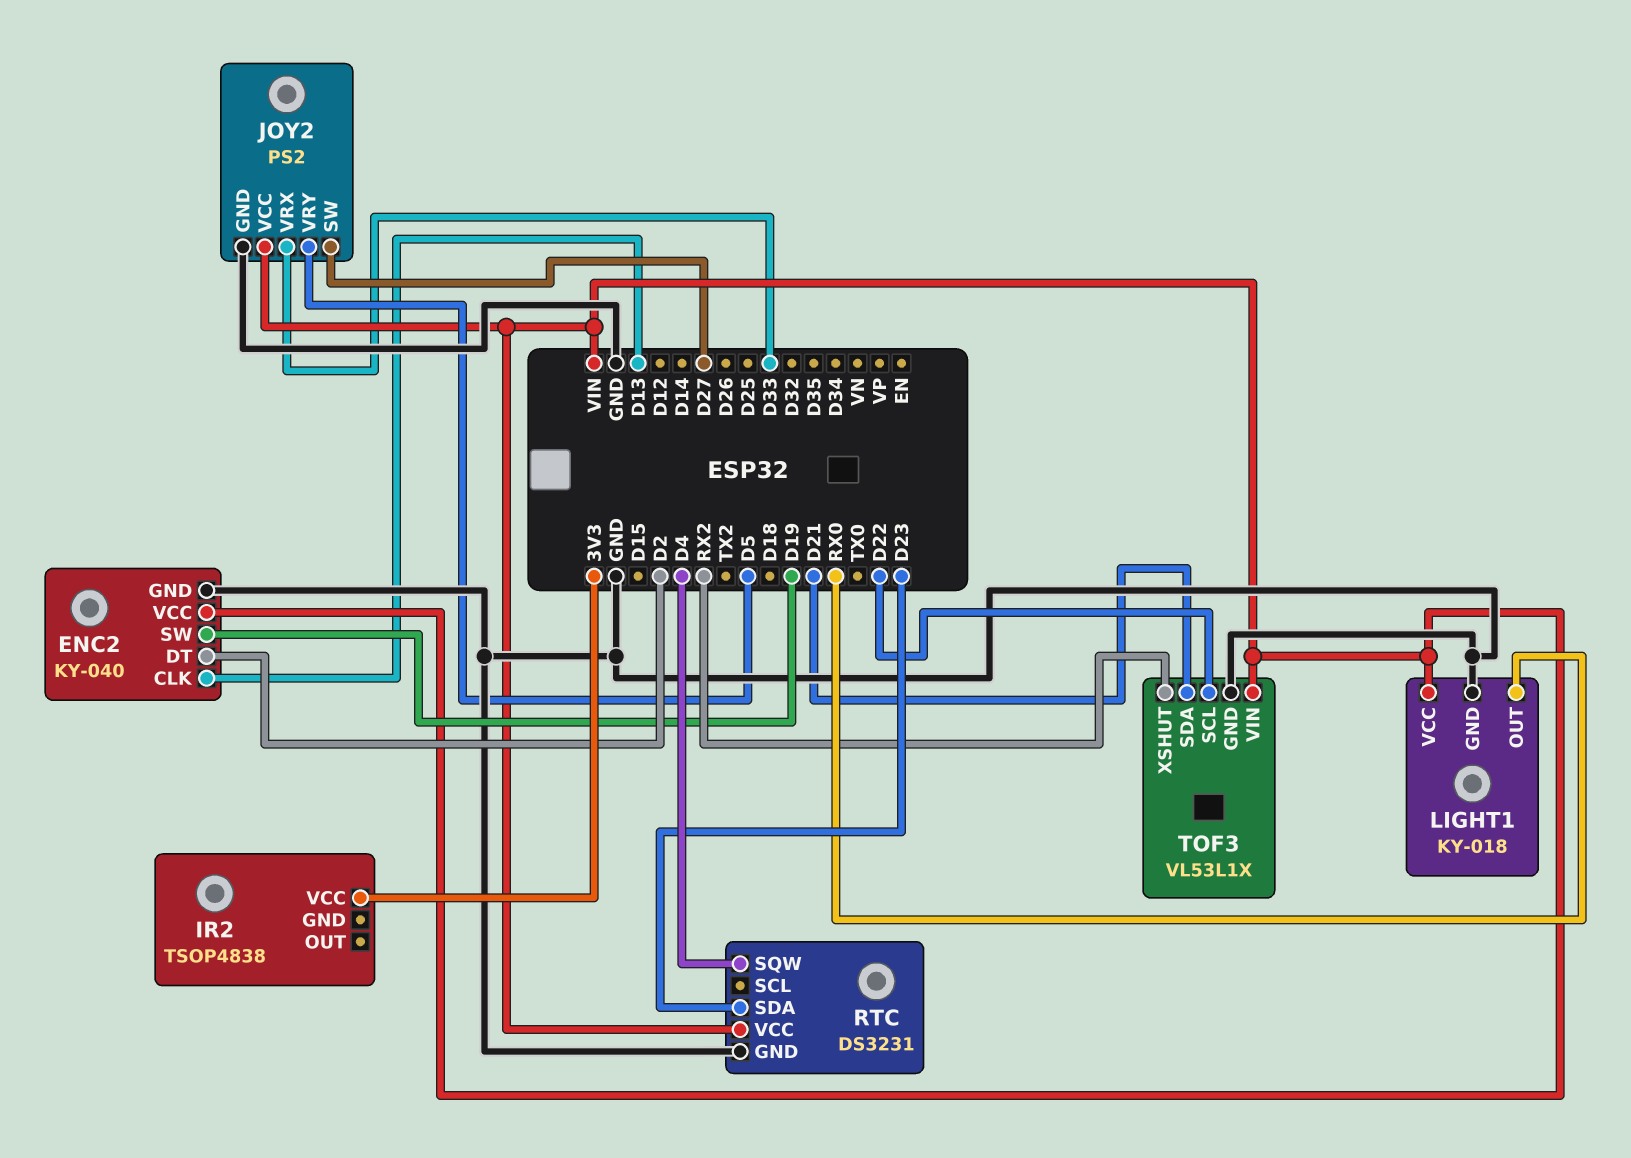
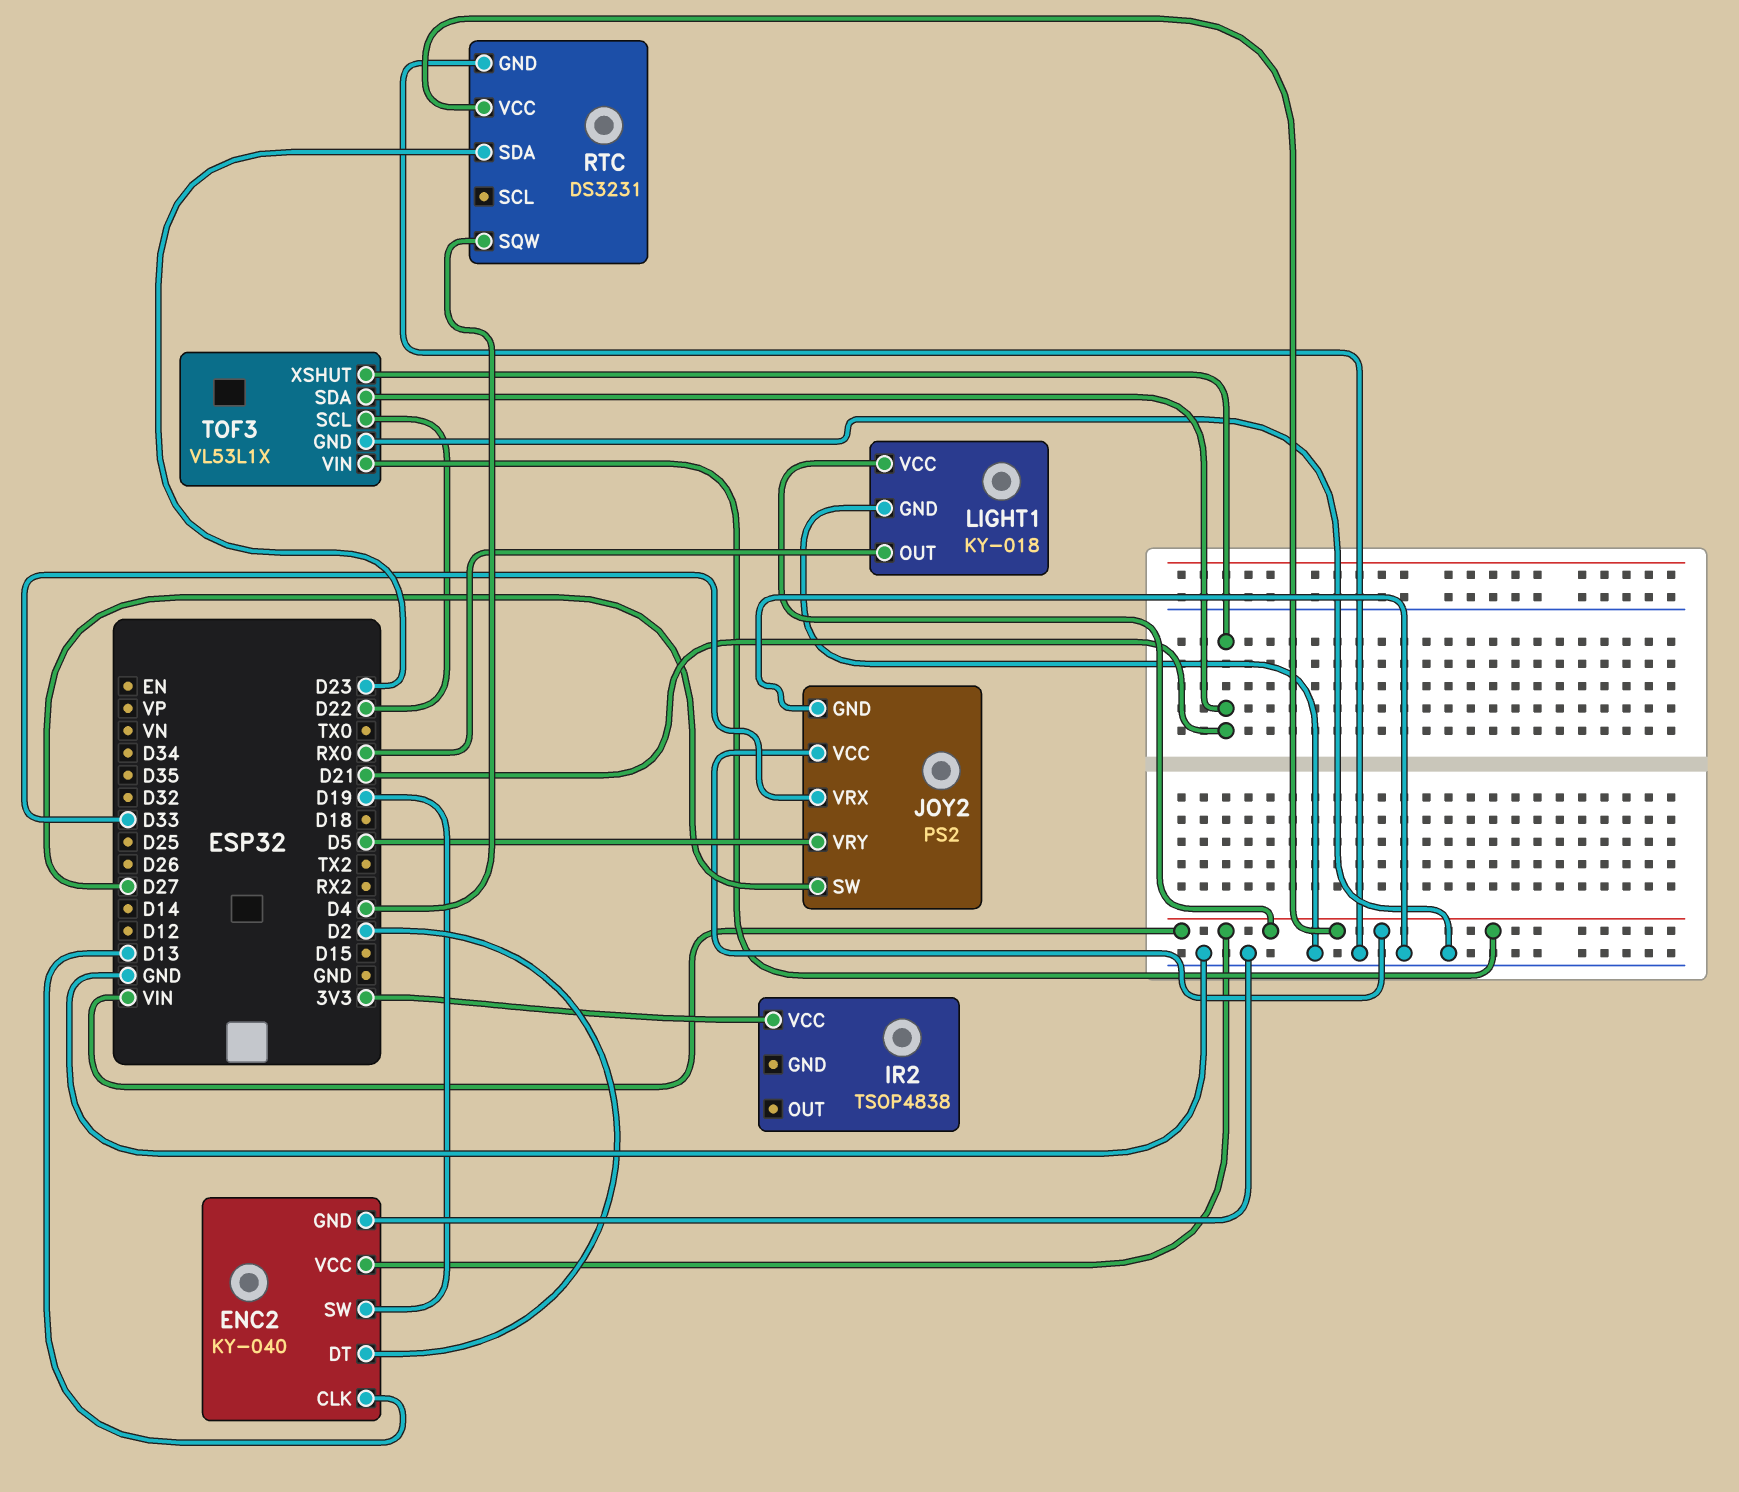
TOF3 pin XSHUT: RX2 -> D21

